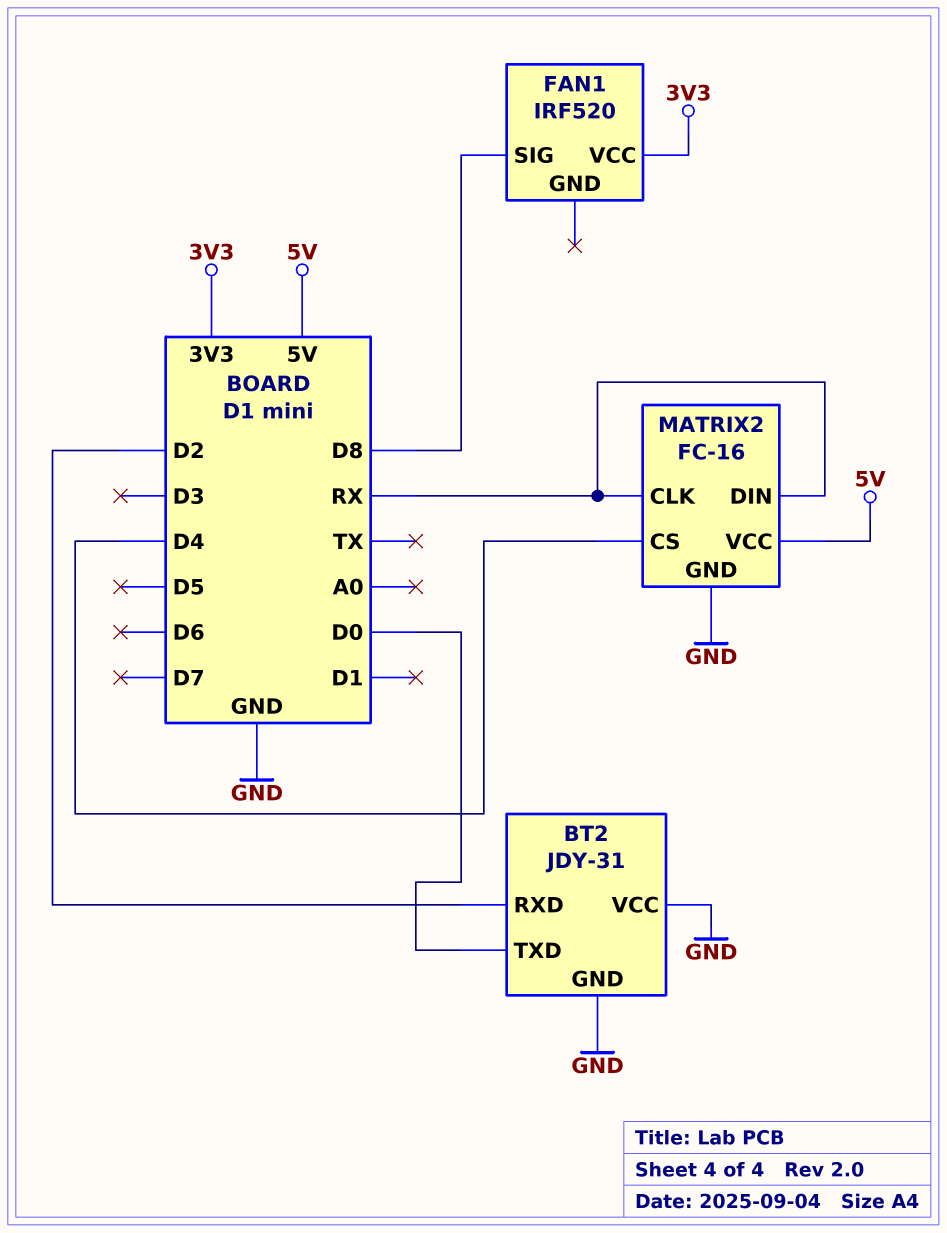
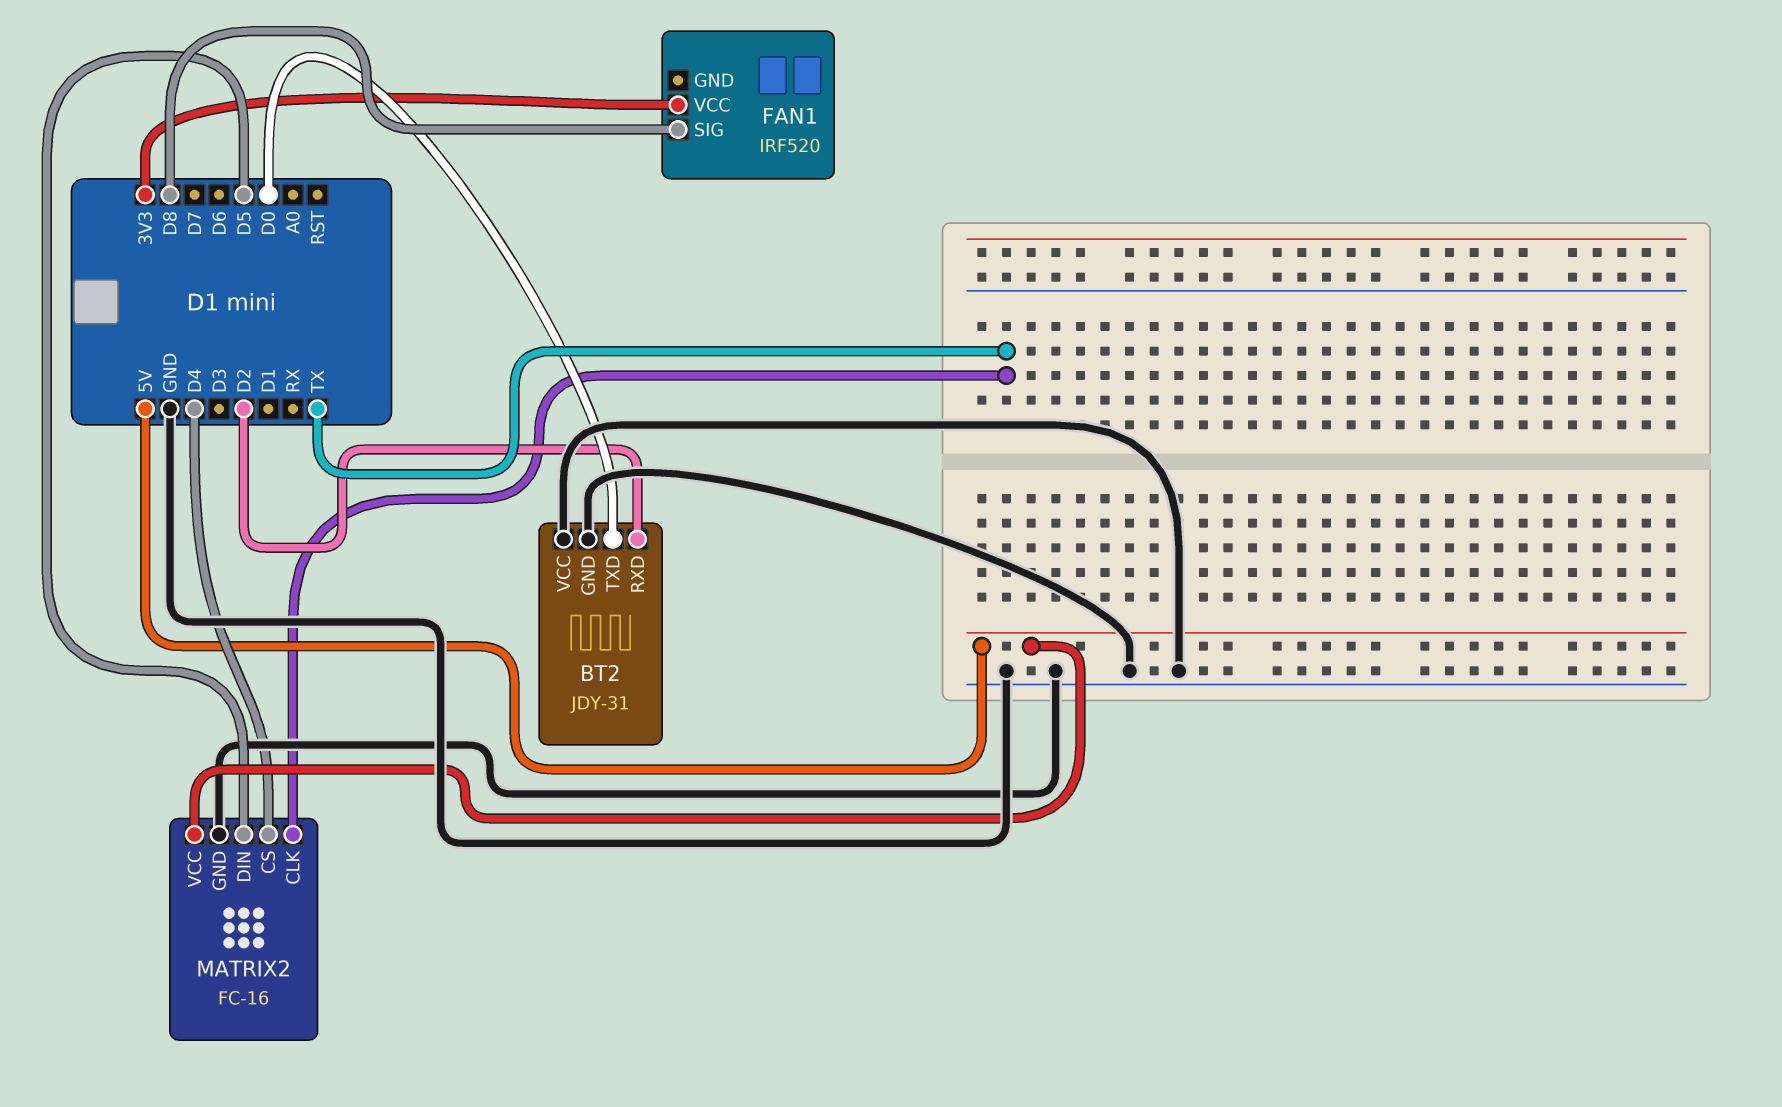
MATRIX2 pin CLK: RX -> TX
MATRIX2 pin DIN: RX -> D5

